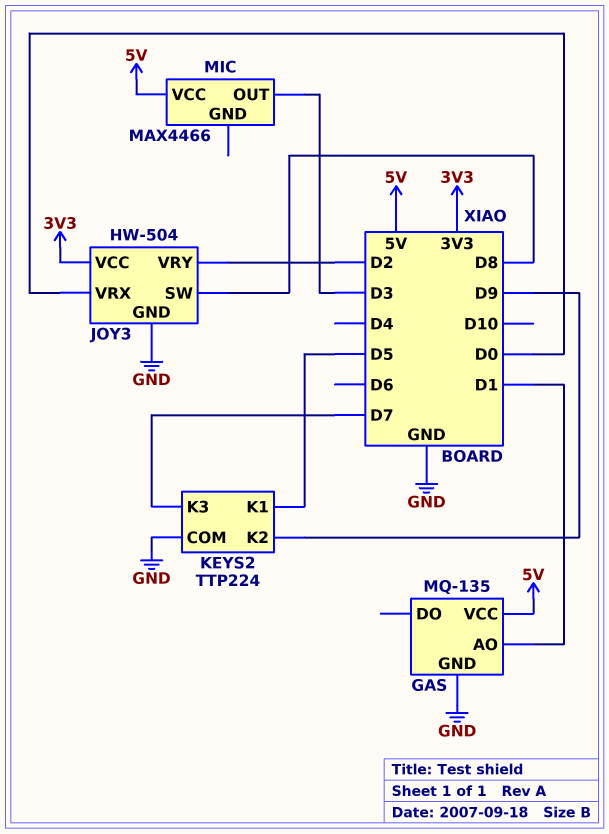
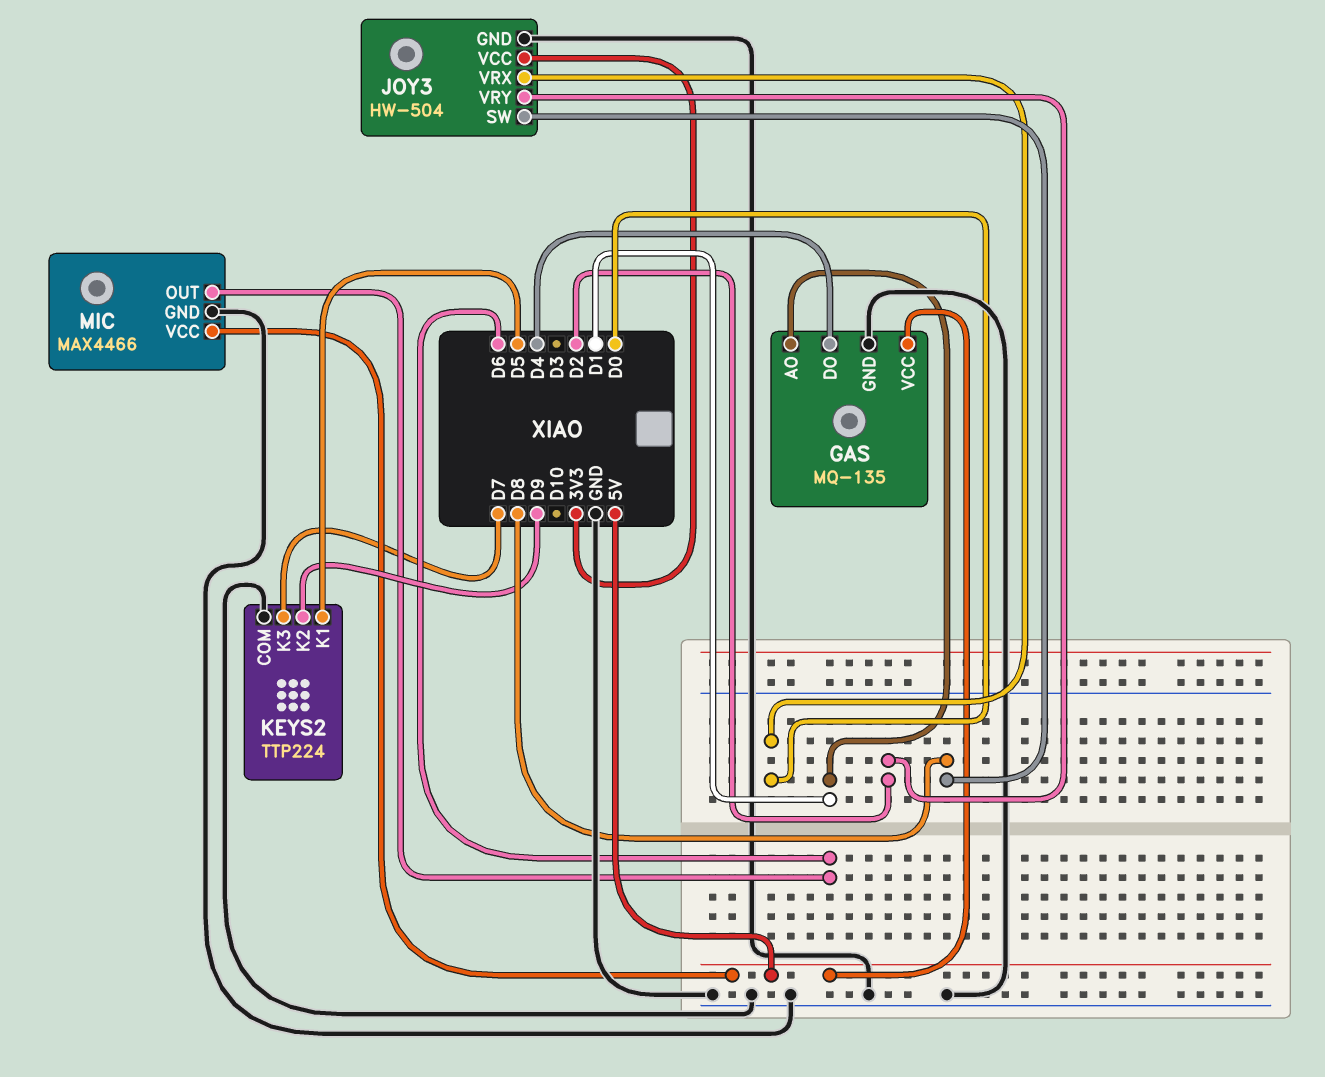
GAS pin DO: none -> D4
MIC pin GND: none -> GND
MIC pin OUT: D3 -> D6

